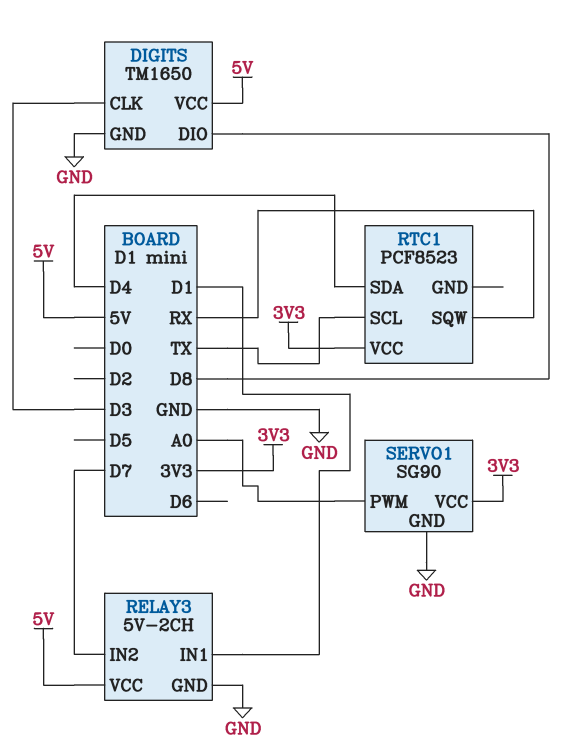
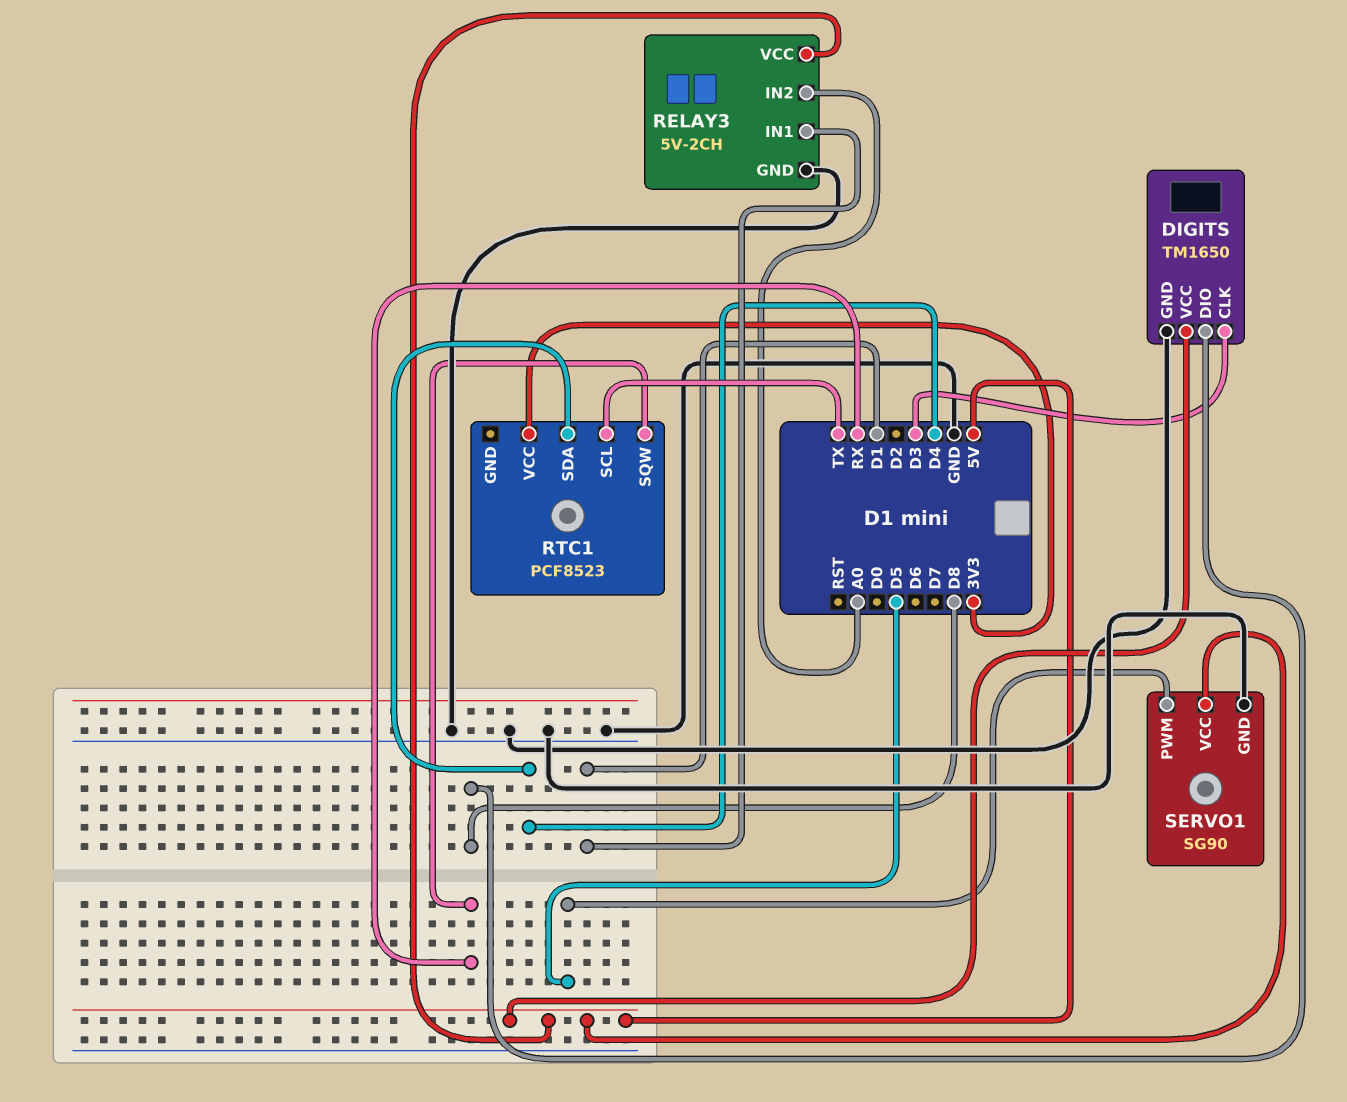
RELAY3 pin IN2: D7 -> A0
SERVO1 pin PWM: A0 -> D5
SERVO1 pin VCC: 3V3 -> 5V

